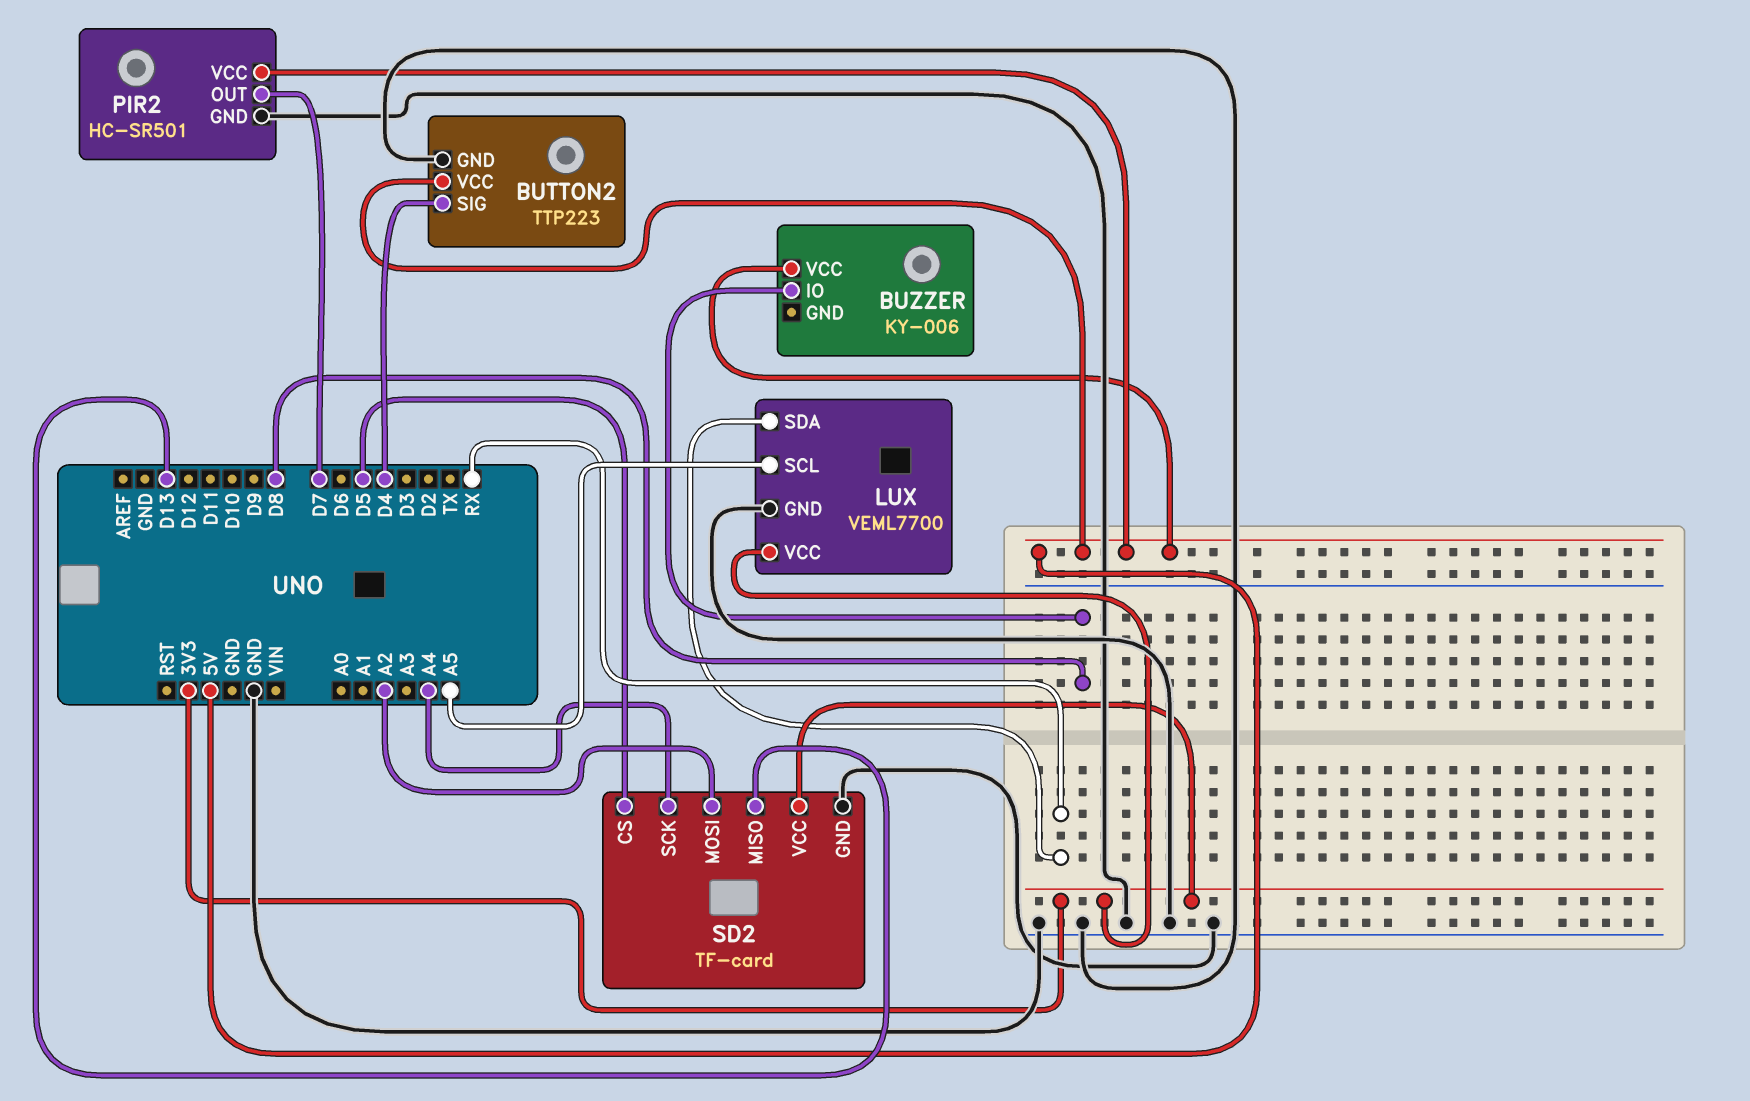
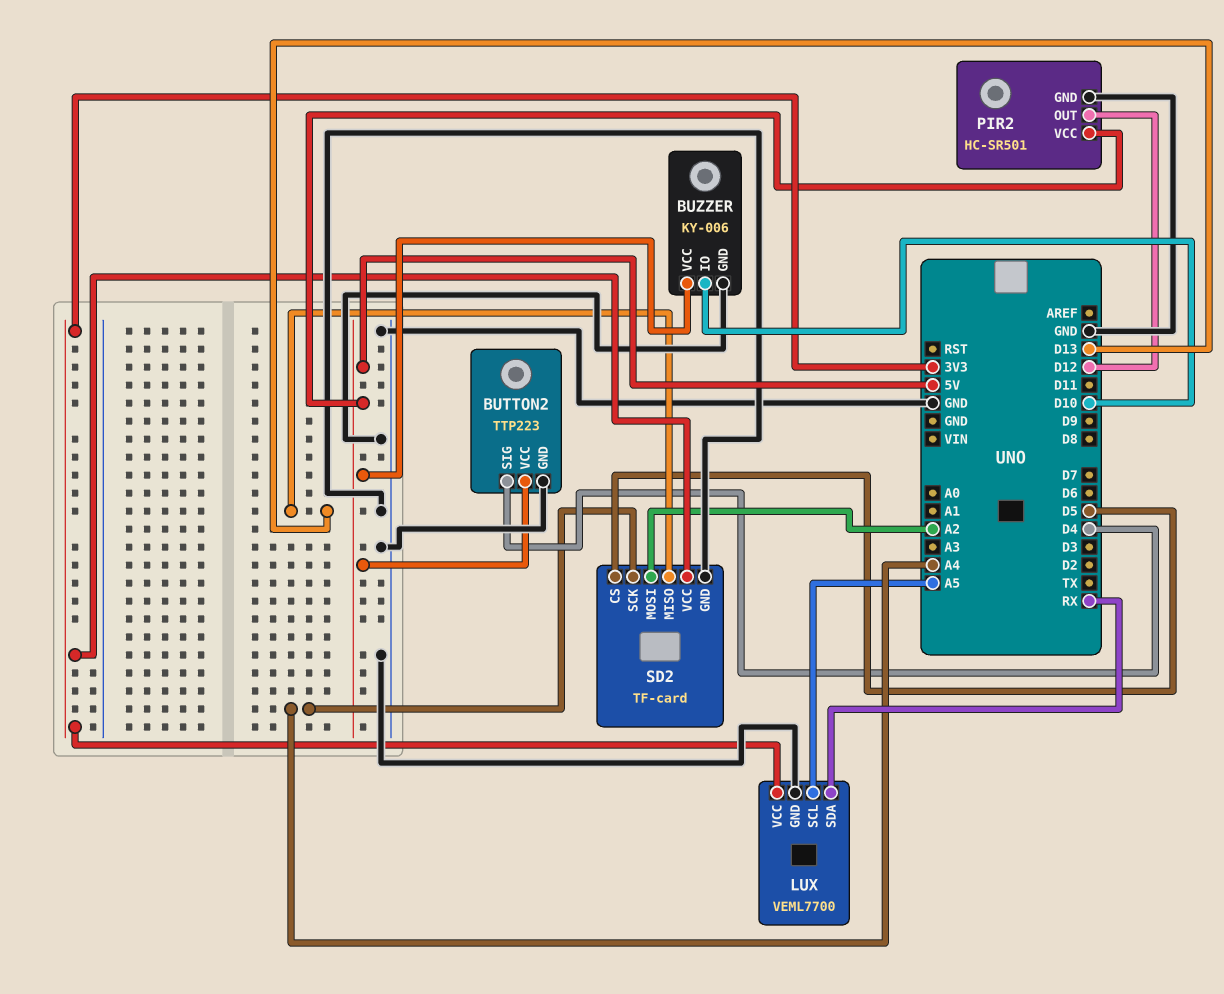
BUZZER pin GND: none -> GND
BUZZER pin IO: D8 -> D10
PIR2 pin OUT: D7 -> D12

